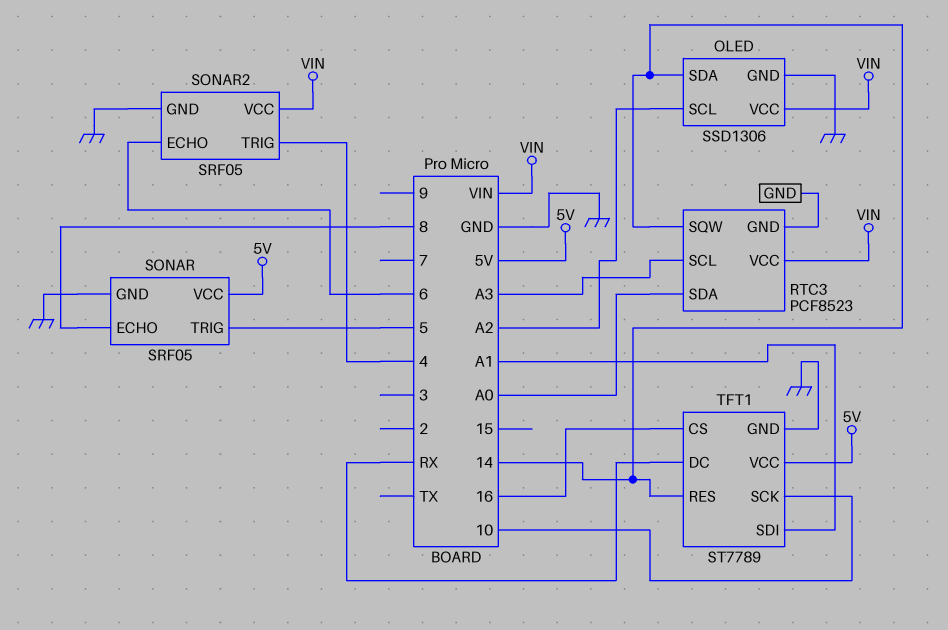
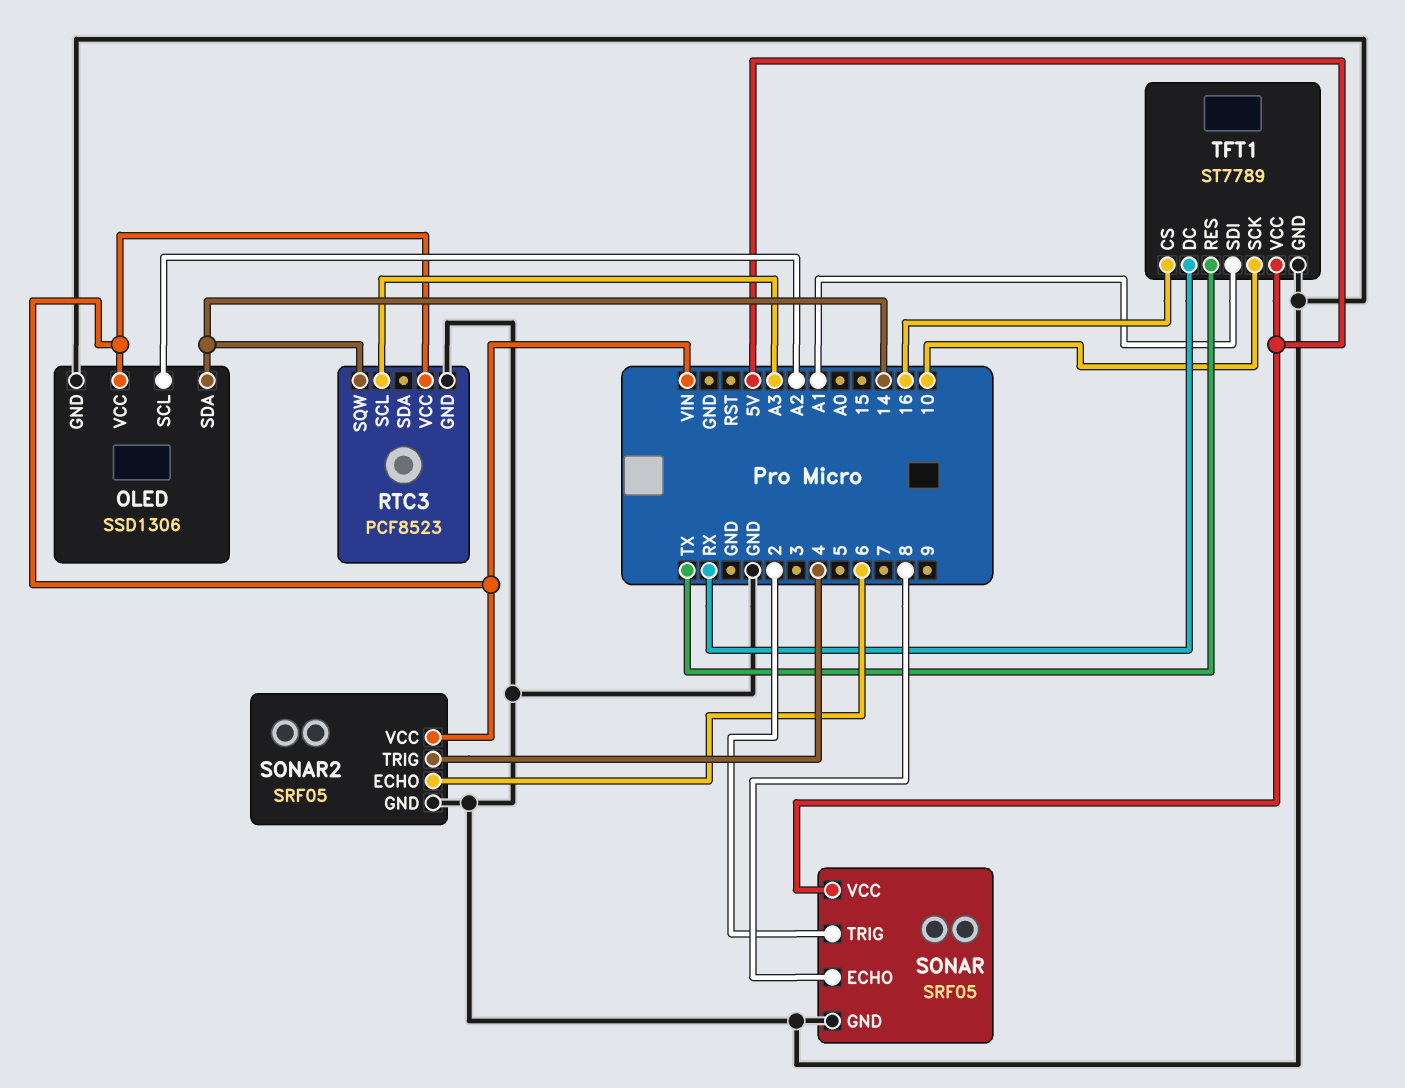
RTC3 pin SDA: A0 -> none
SONAR pin TRIG: 5 -> 2
TFT1 pin RES: 14 -> TX

